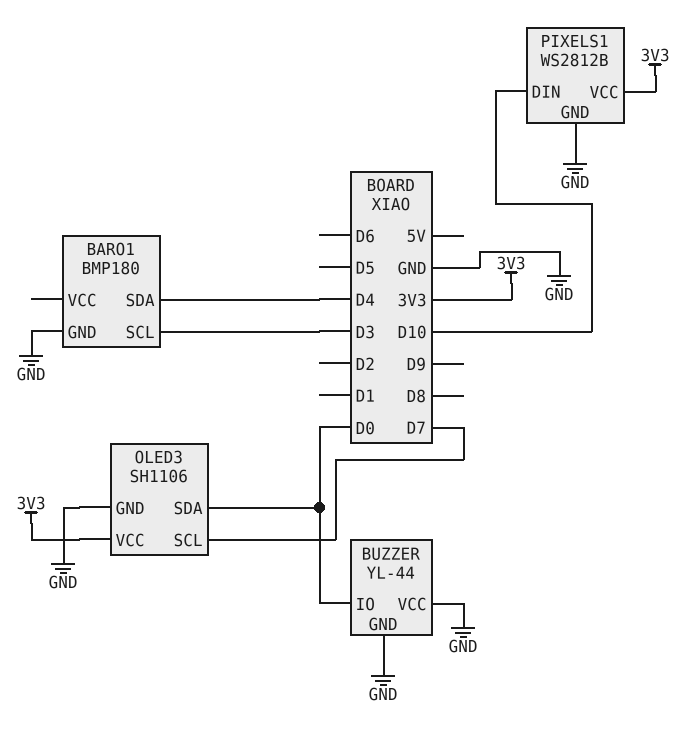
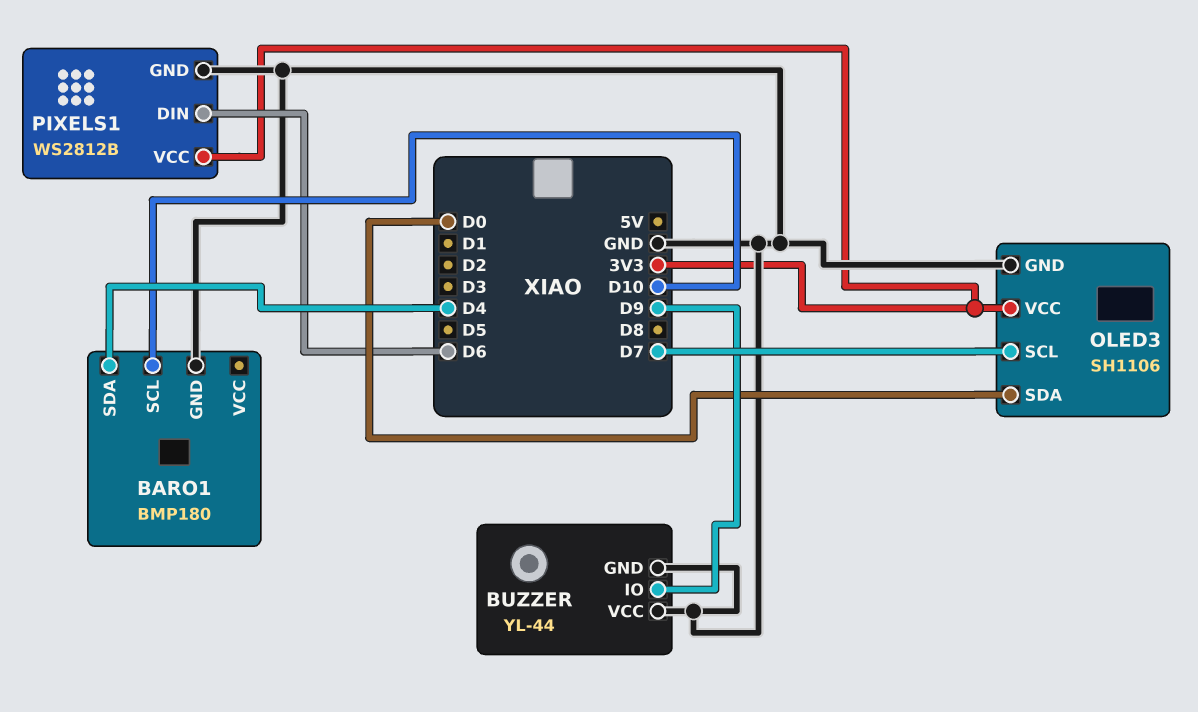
BARO1 pin SCL: D3 -> D10
BUZZER pin IO: D0 -> D9
PIXELS1 pin DIN: D10 -> D6

